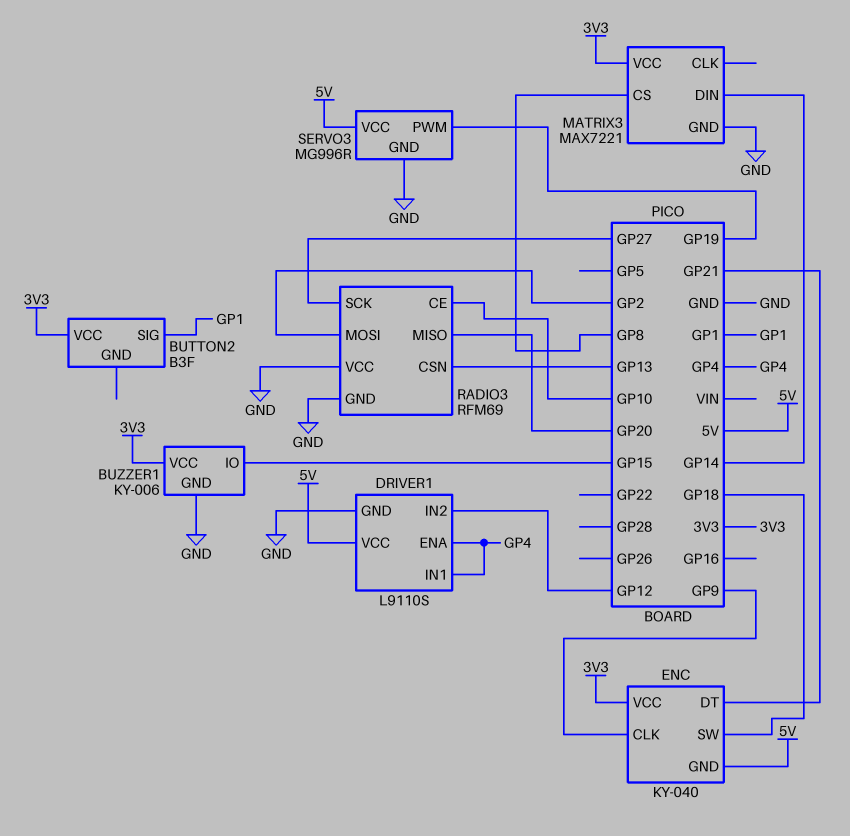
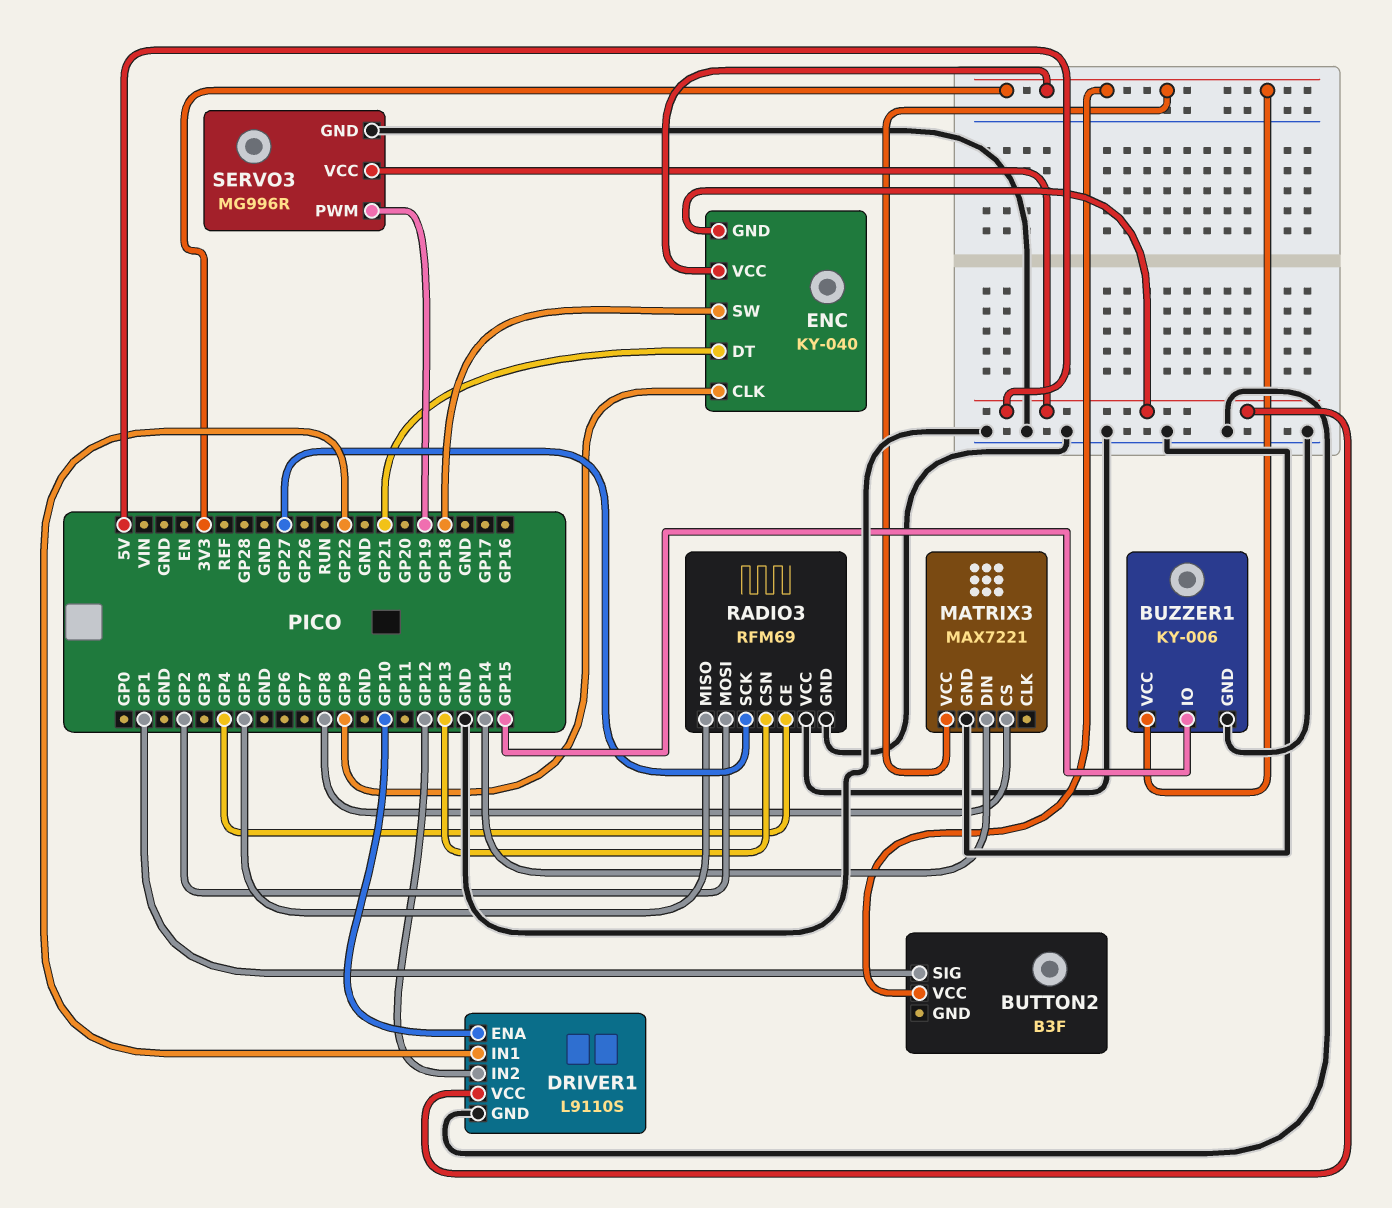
DRIVER1 pin ENA: GP4 -> GP10
DRIVER1 pin IN1: GP4 -> GP22
RADIO3 pin CE: GP10 -> GP4
RADIO3 pin MISO: GP20 -> GP5

